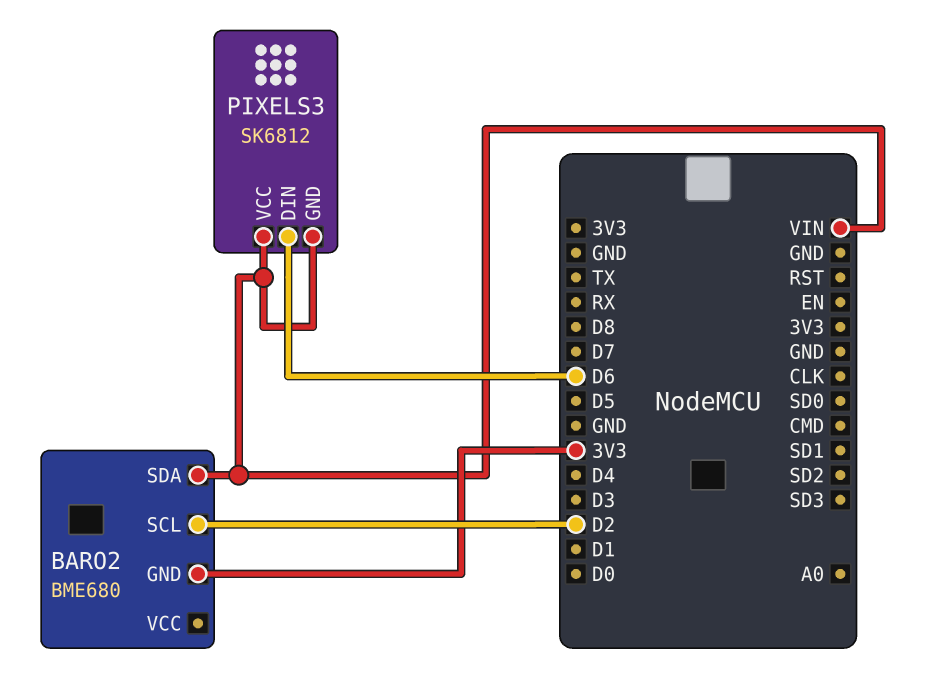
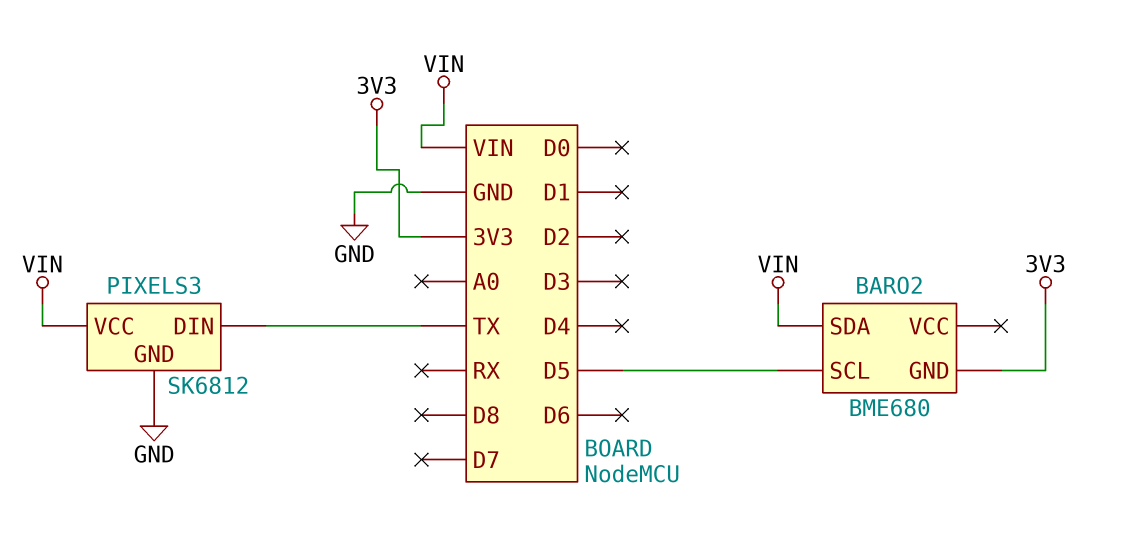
BARO2 pin SCL: D2 -> D5
PIXELS3 pin DIN: D6 -> TX
PIXELS3 pin GND: VIN -> GND

